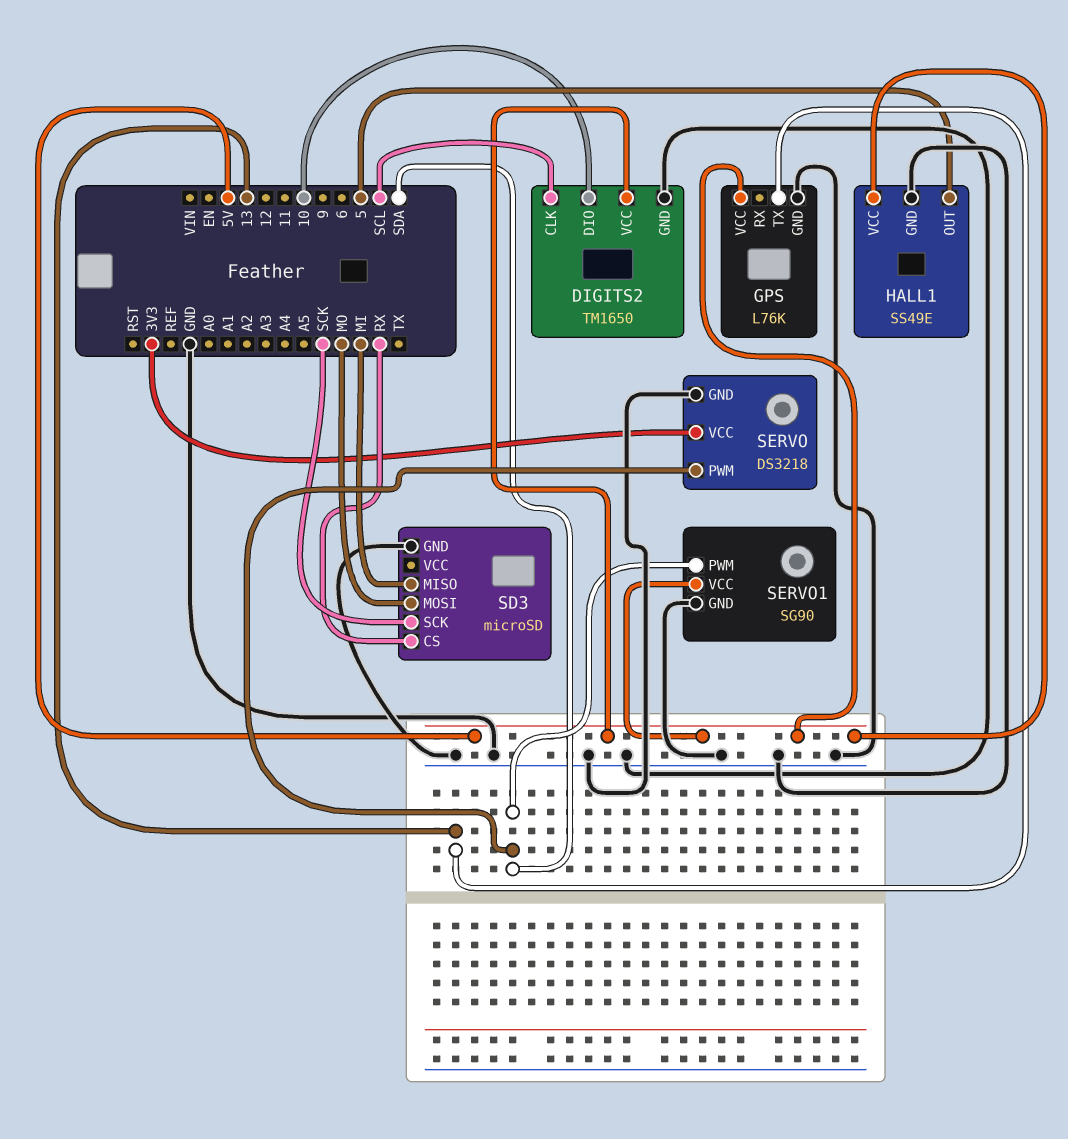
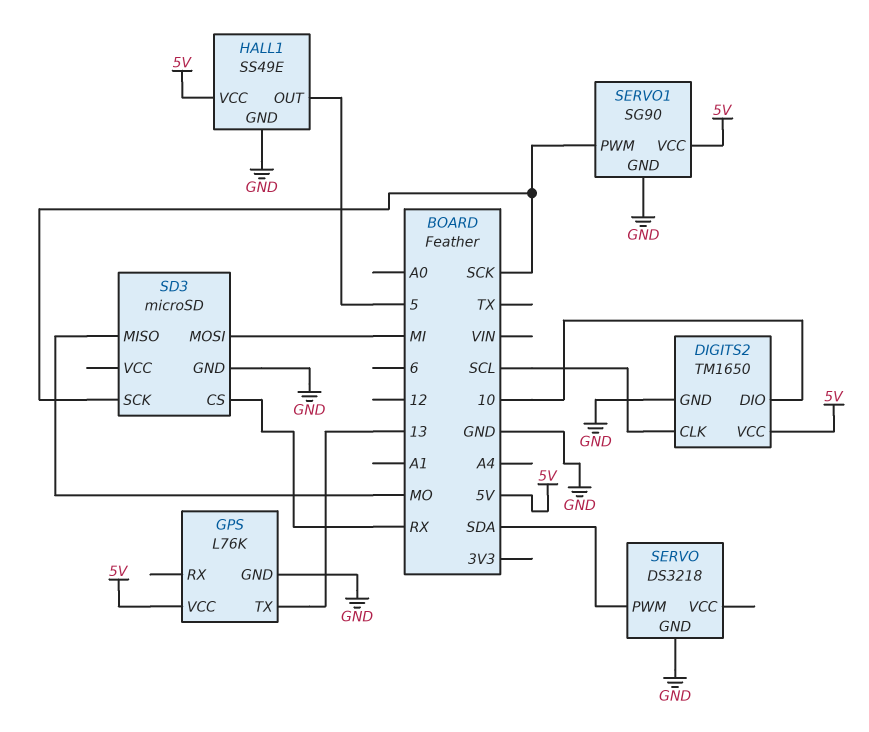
SD3 pin MISO: MI -> MO
SD3 pin MOSI: MO -> MI
SERVO pin VCC: 3V3 -> none
SERVO1 pin PWM: SDA -> SCK

